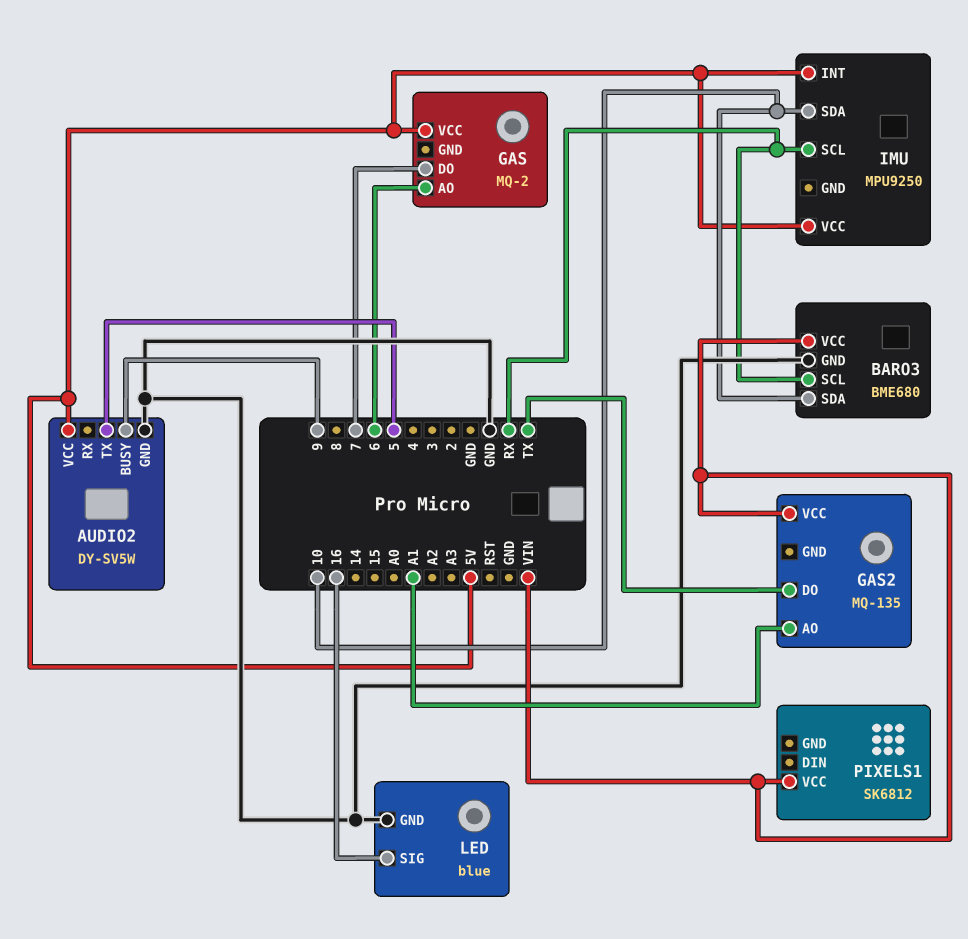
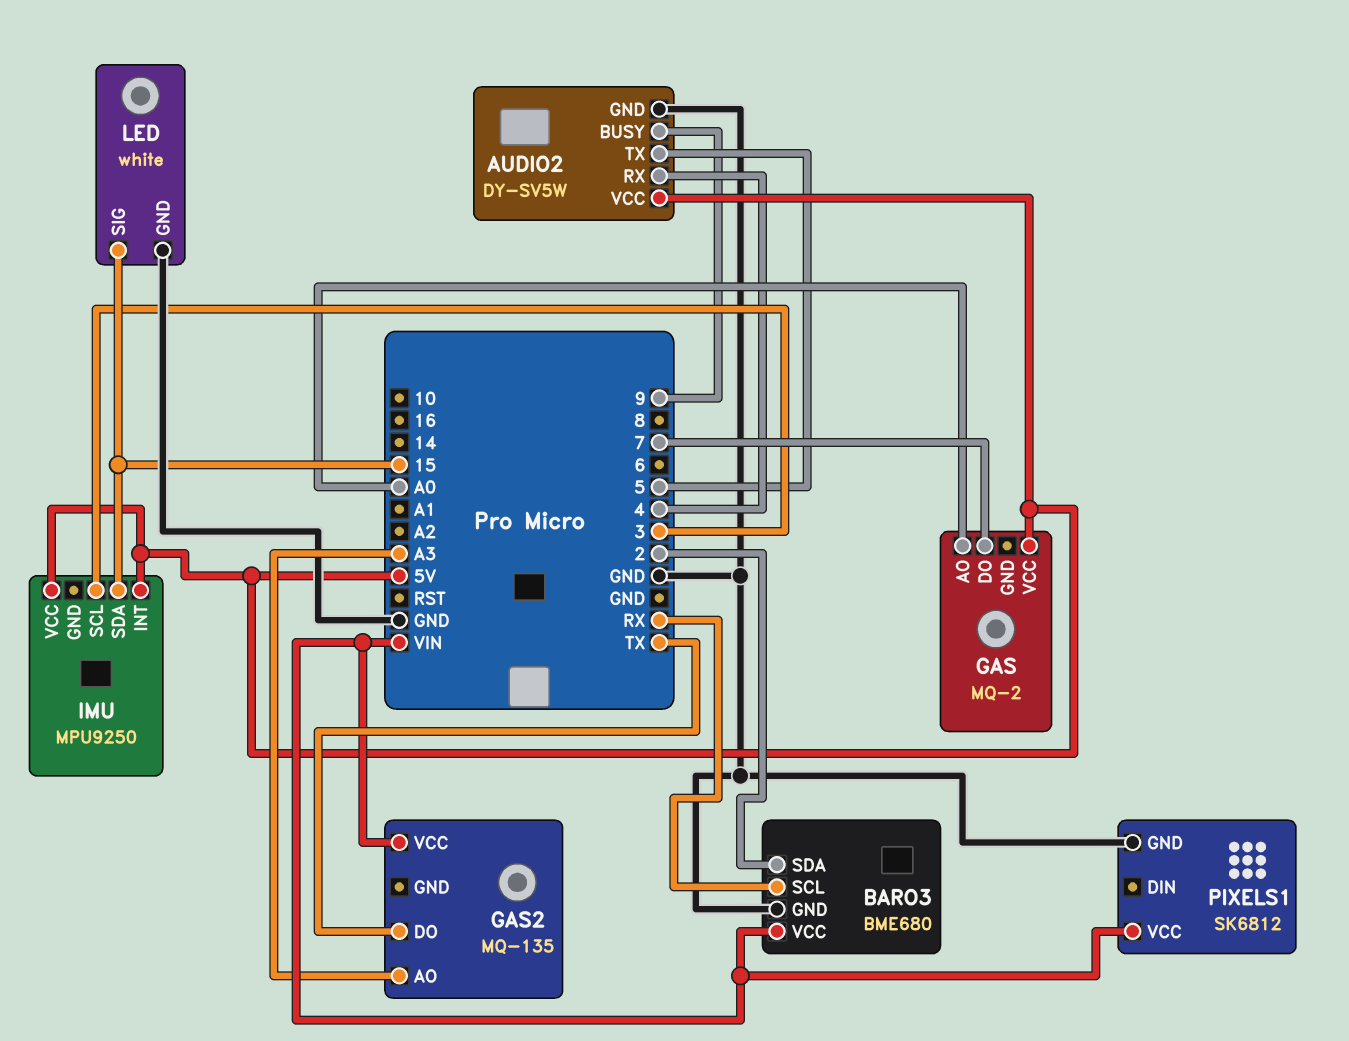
AUDIO2 pin RX: none -> 4
BARO3 pin SDA: 10 -> 2
GAS pin AO: 6 -> A0
GAS2 pin AO: A1 -> A3
IMU pin SCL: RX -> 3
IMU pin SDA: 10 -> 15
LED: blue -> white
LED pin SIG: 16 -> 15
PIXELS1 pin GND: none -> GND

